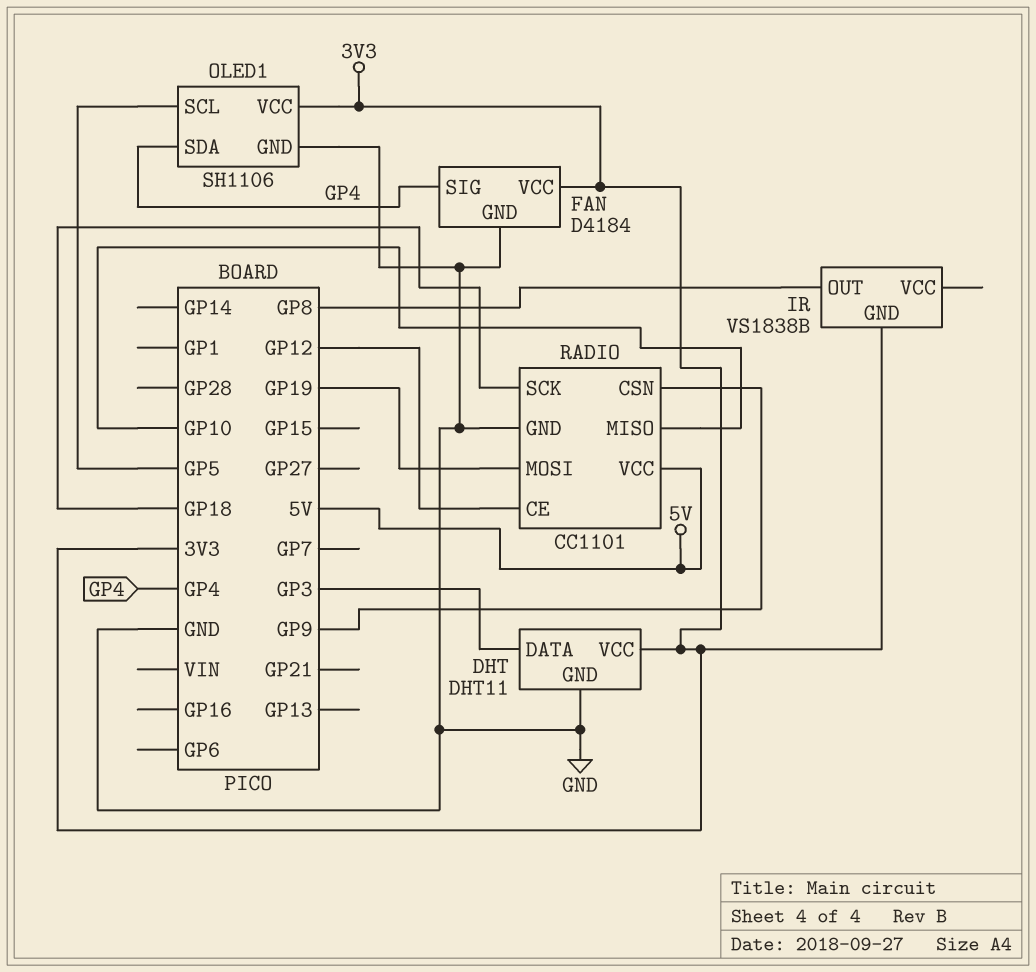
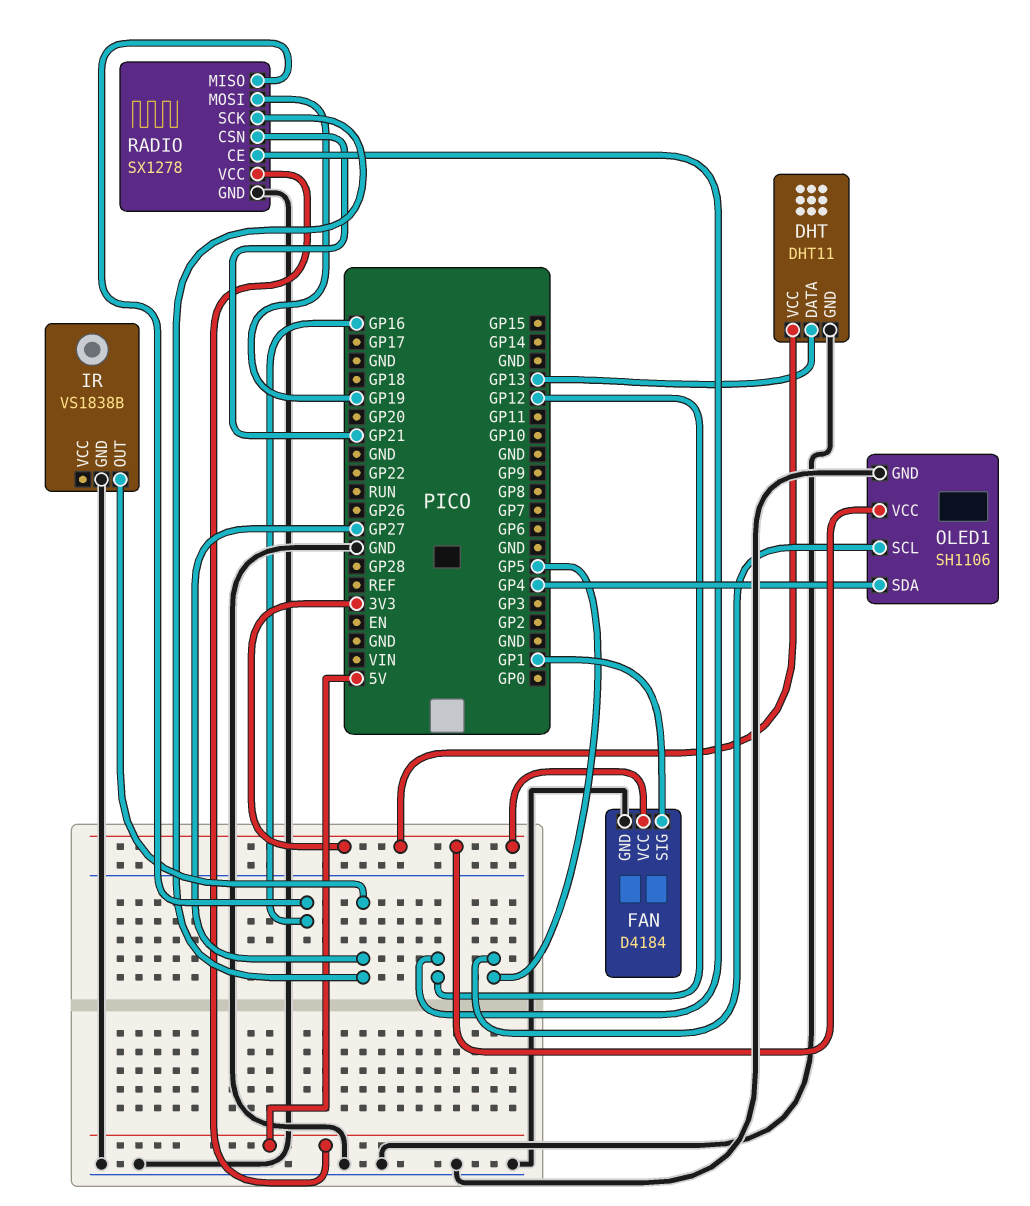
DHT pin DATA: GP3 -> GP13
FAN pin SIG: GP4 -> GP1
IR pin GND: 3V3 -> GND
IR pin OUT: GP8 -> GP27
RADIO: CC1101 -> SX1278
RADIO pin CSN: GP9 -> GP21
RADIO pin MISO: GP10 -> GP16
RADIO pin SCK: GP18 -> GP27

